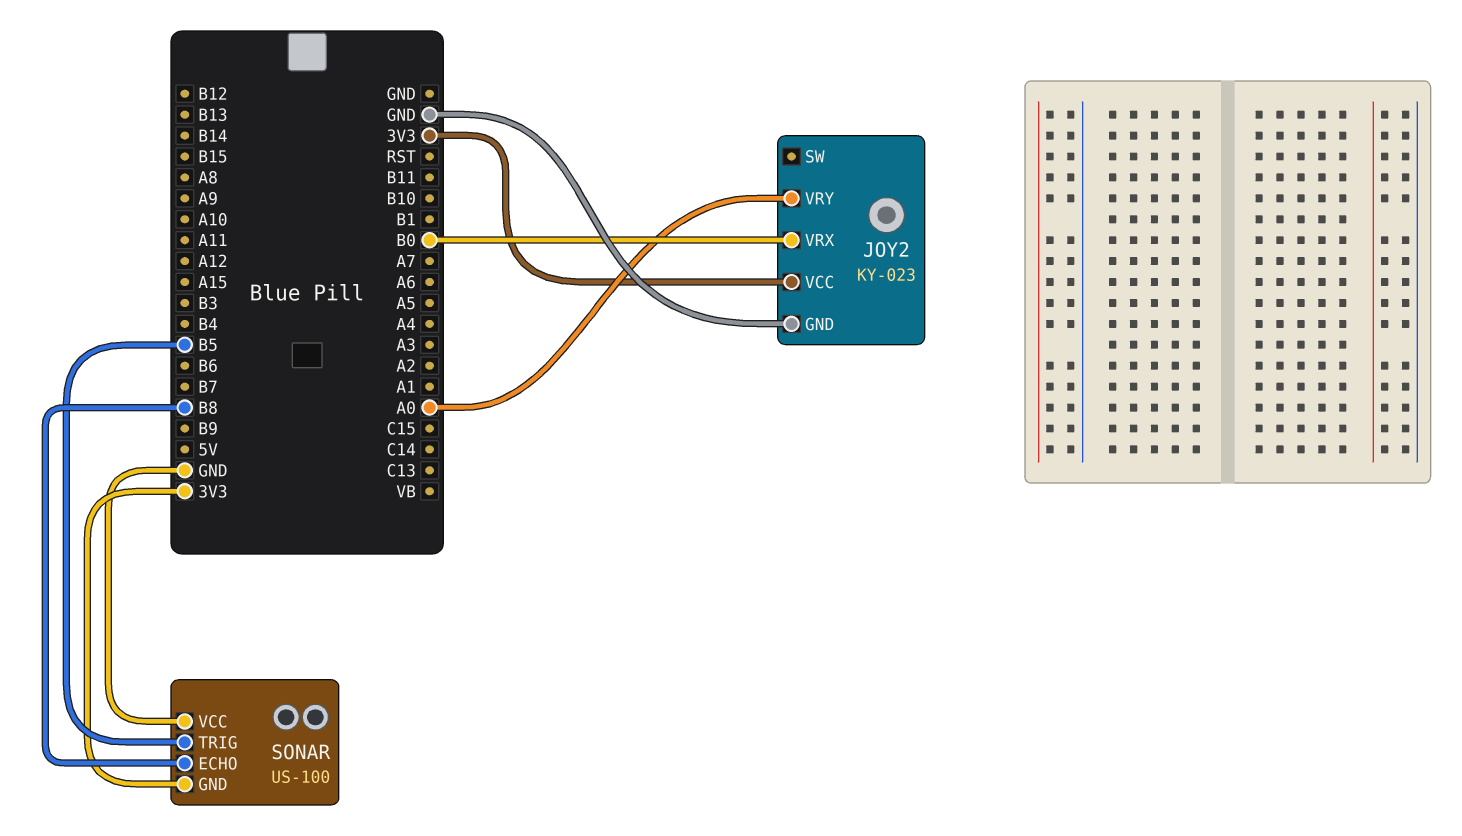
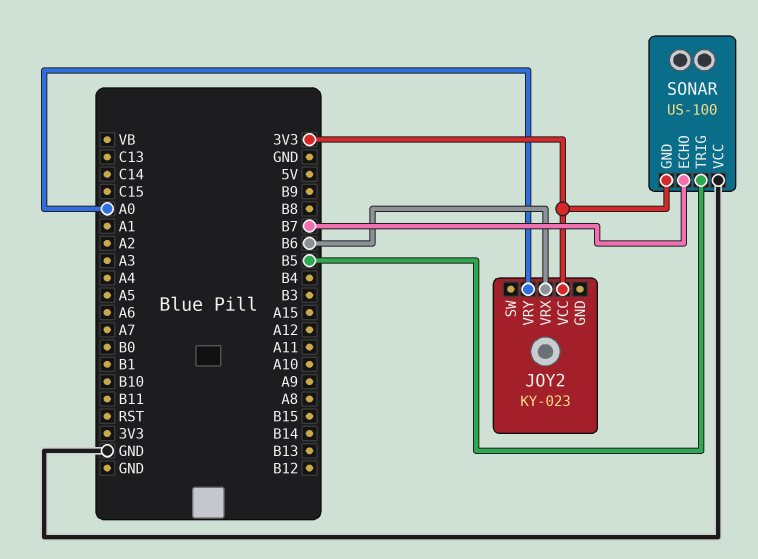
JOY2 pin GND: GND -> none
JOY2 pin VRX: B0 -> B6
SONAR pin ECHO: B8 -> B7

